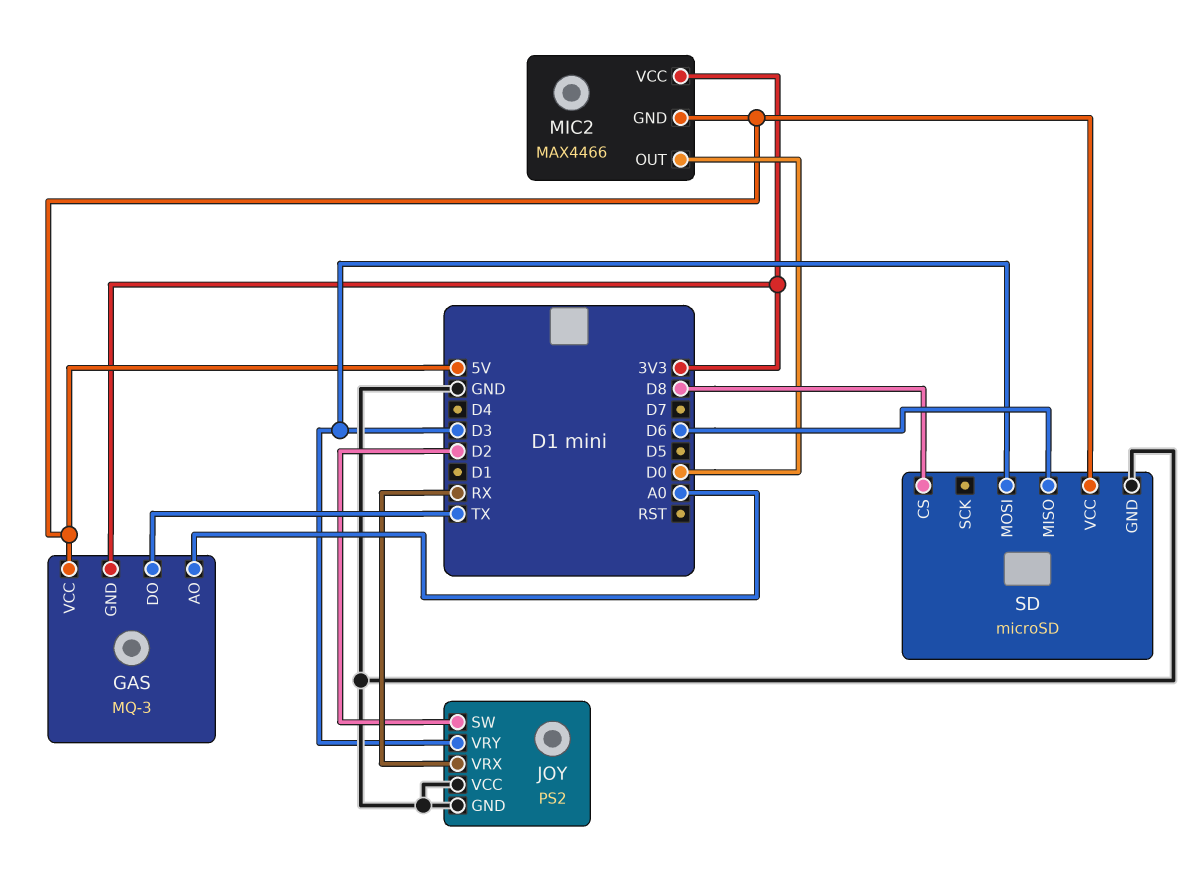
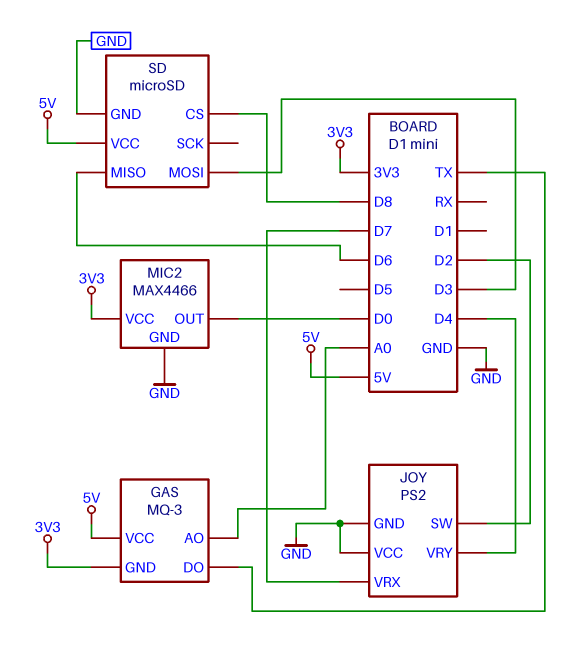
JOY pin VRX: RX -> D7
JOY pin VRY: D3 -> D4
MIC2 pin GND: 5V -> GND

